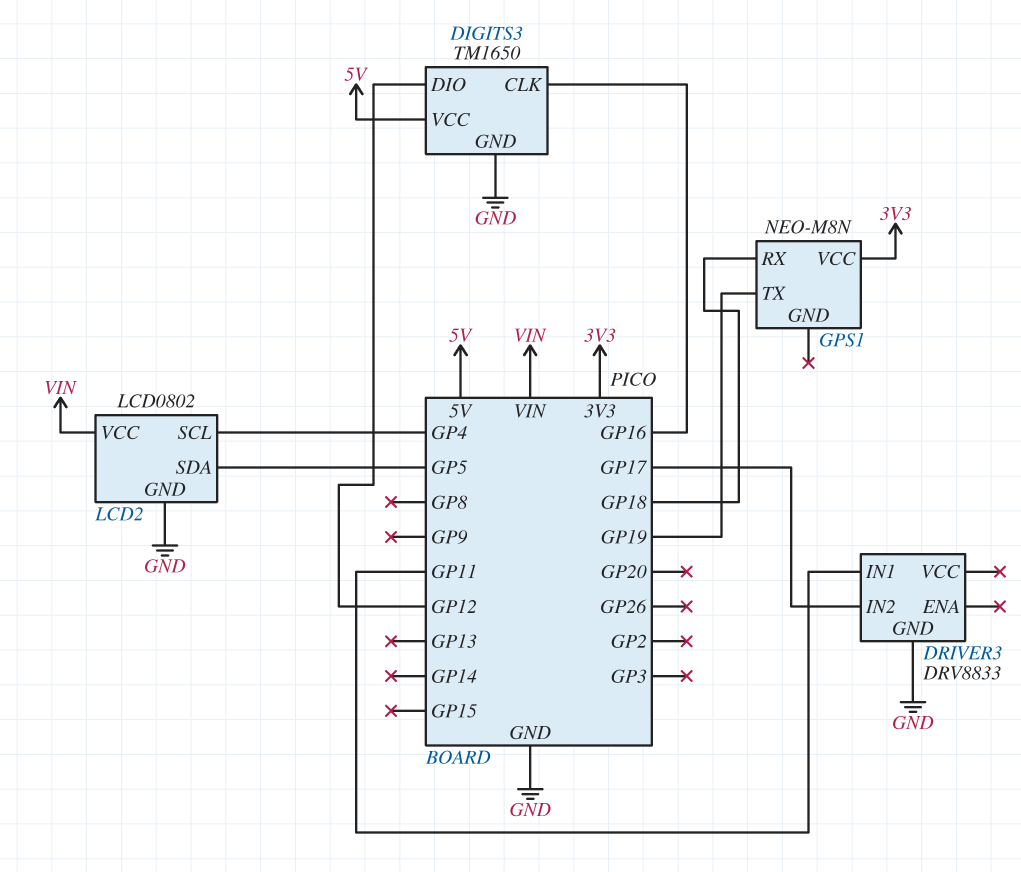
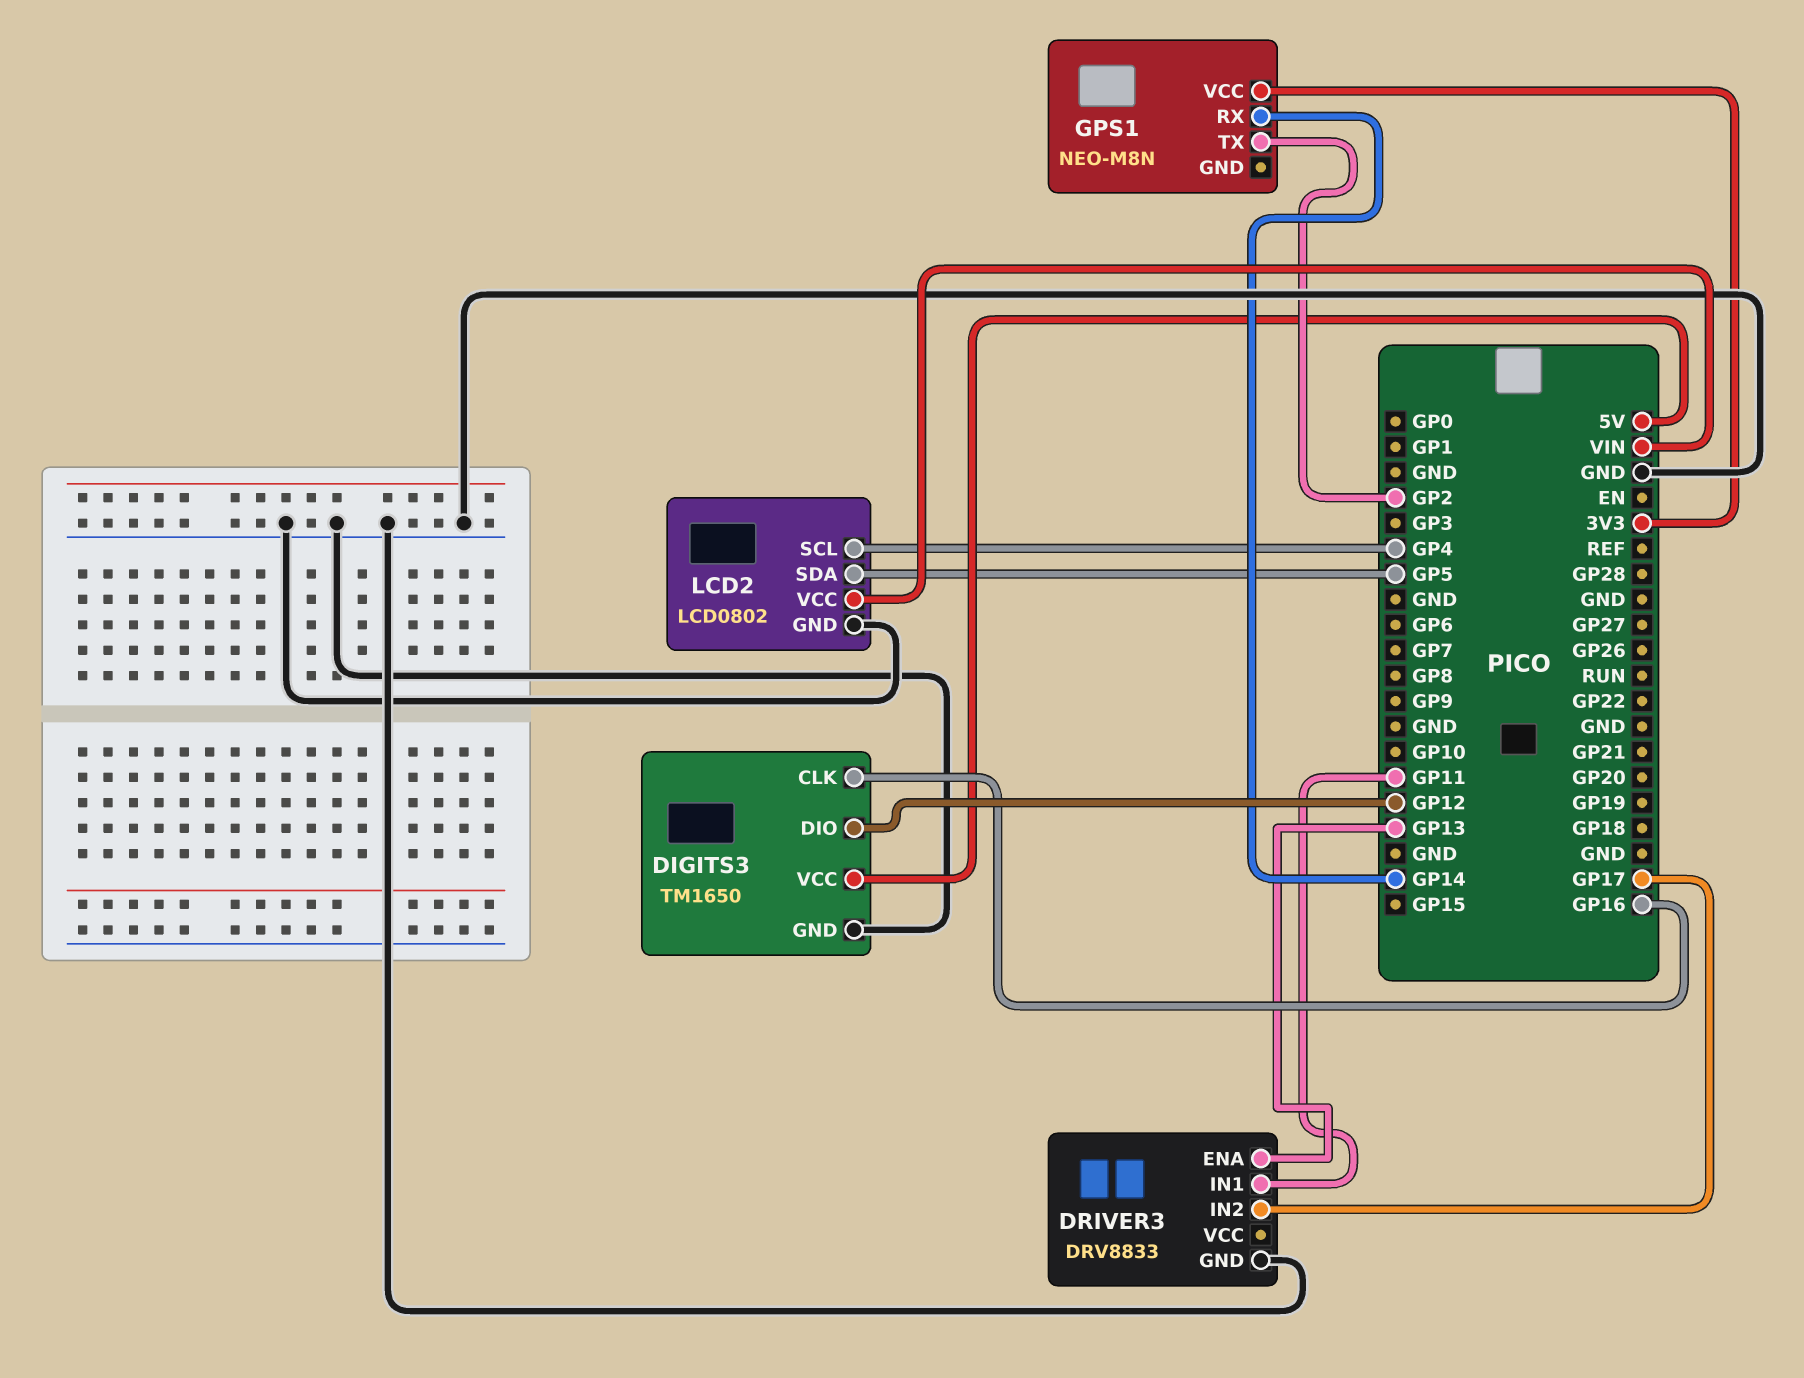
DRIVER3 pin ENA: none -> GP13
GPS1 pin RX: GP18 -> GP14
GPS1 pin TX: GP19 -> GP2

